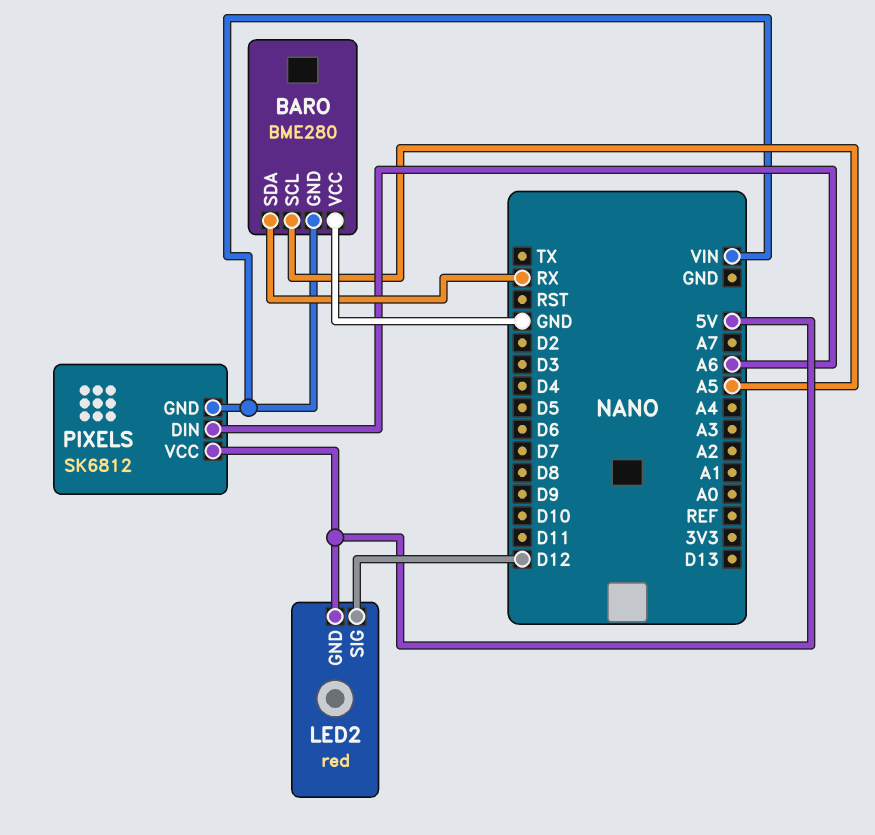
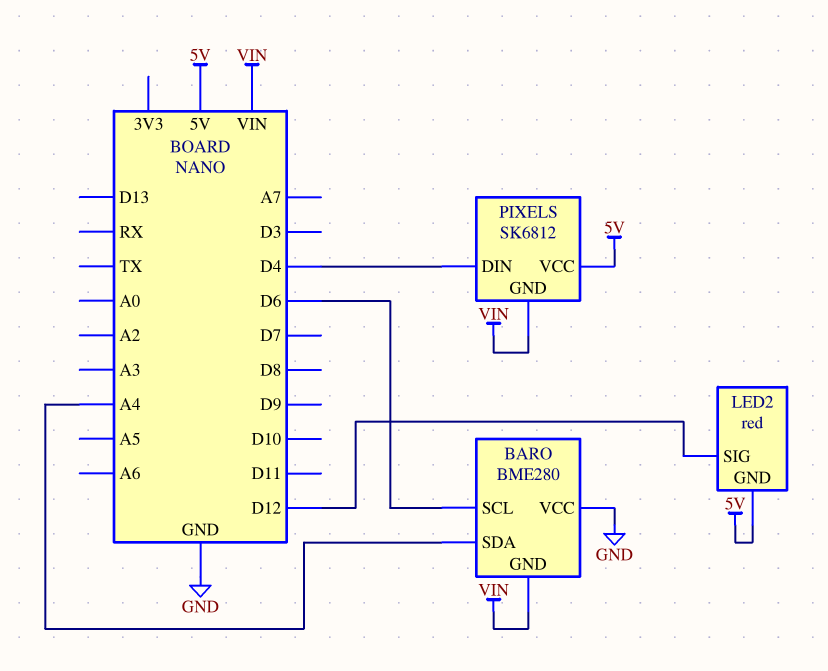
BARO pin SCL: A5 -> D6
BARO pin SDA: RX -> A4
PIXELS pin DIN: A6 -> D4

